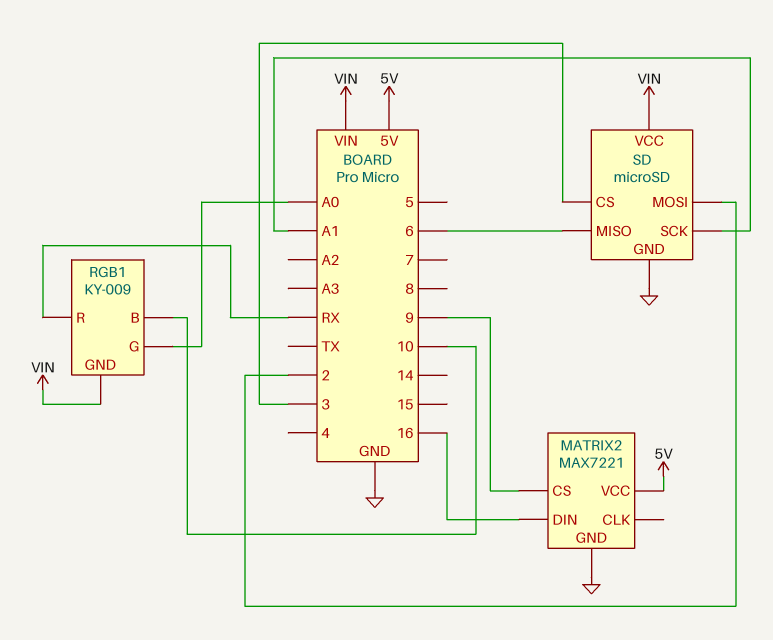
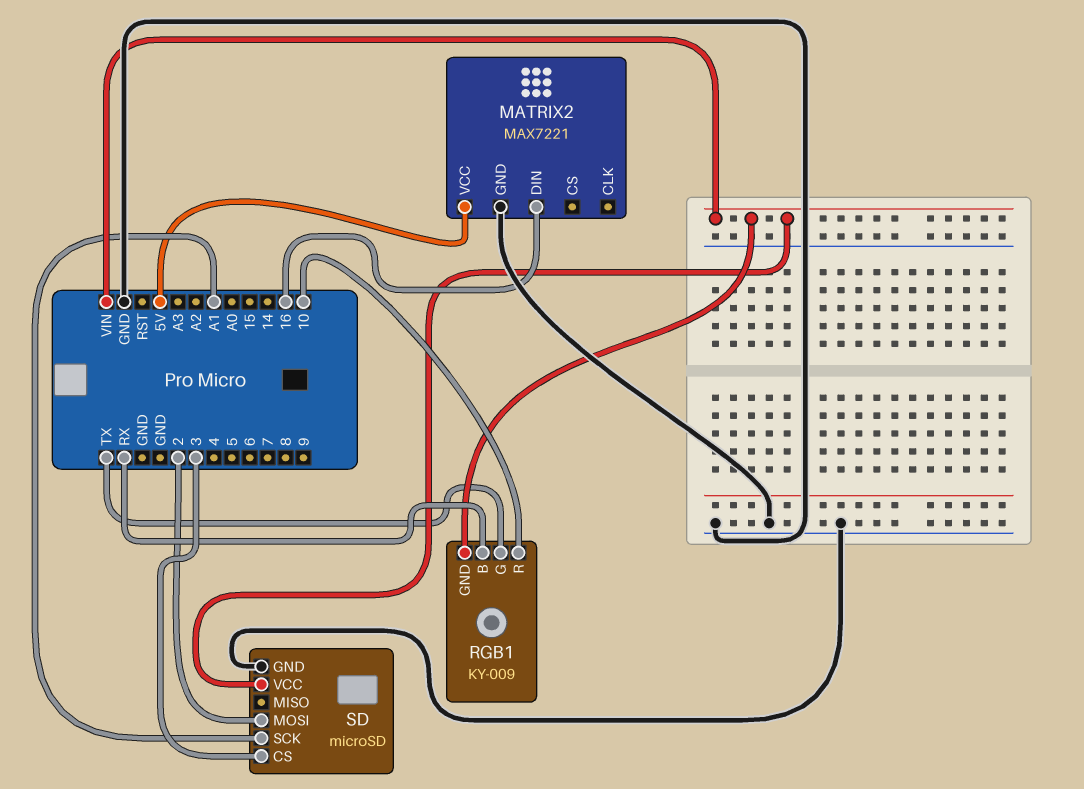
MATRIX2 pin CS: 9 -> none
RGB1 pin B: 10 -> RX
RGB1 pin G: A0 -> TX
RGB1 pin R: RX -> 10
SD pin MISO: 6 -> none

